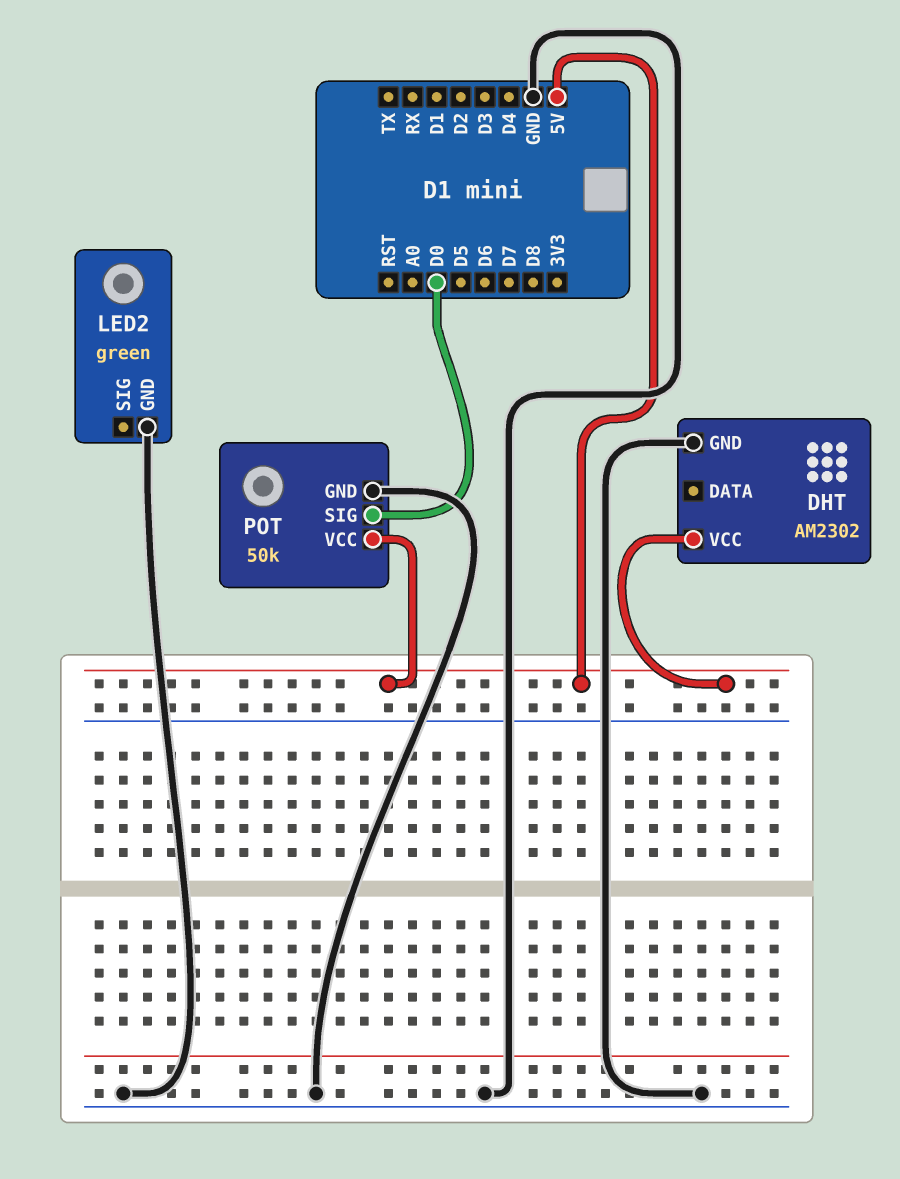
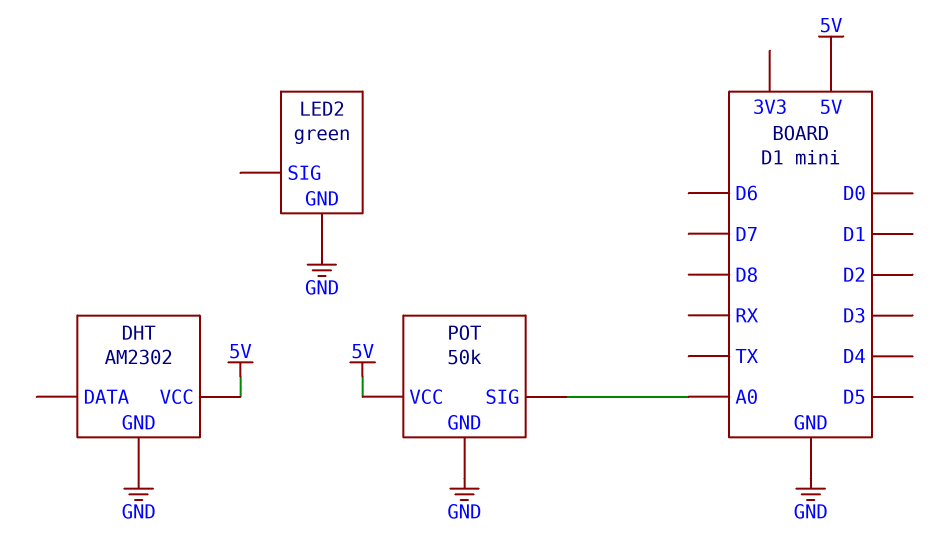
POT pin SIG: D0 -> A0

